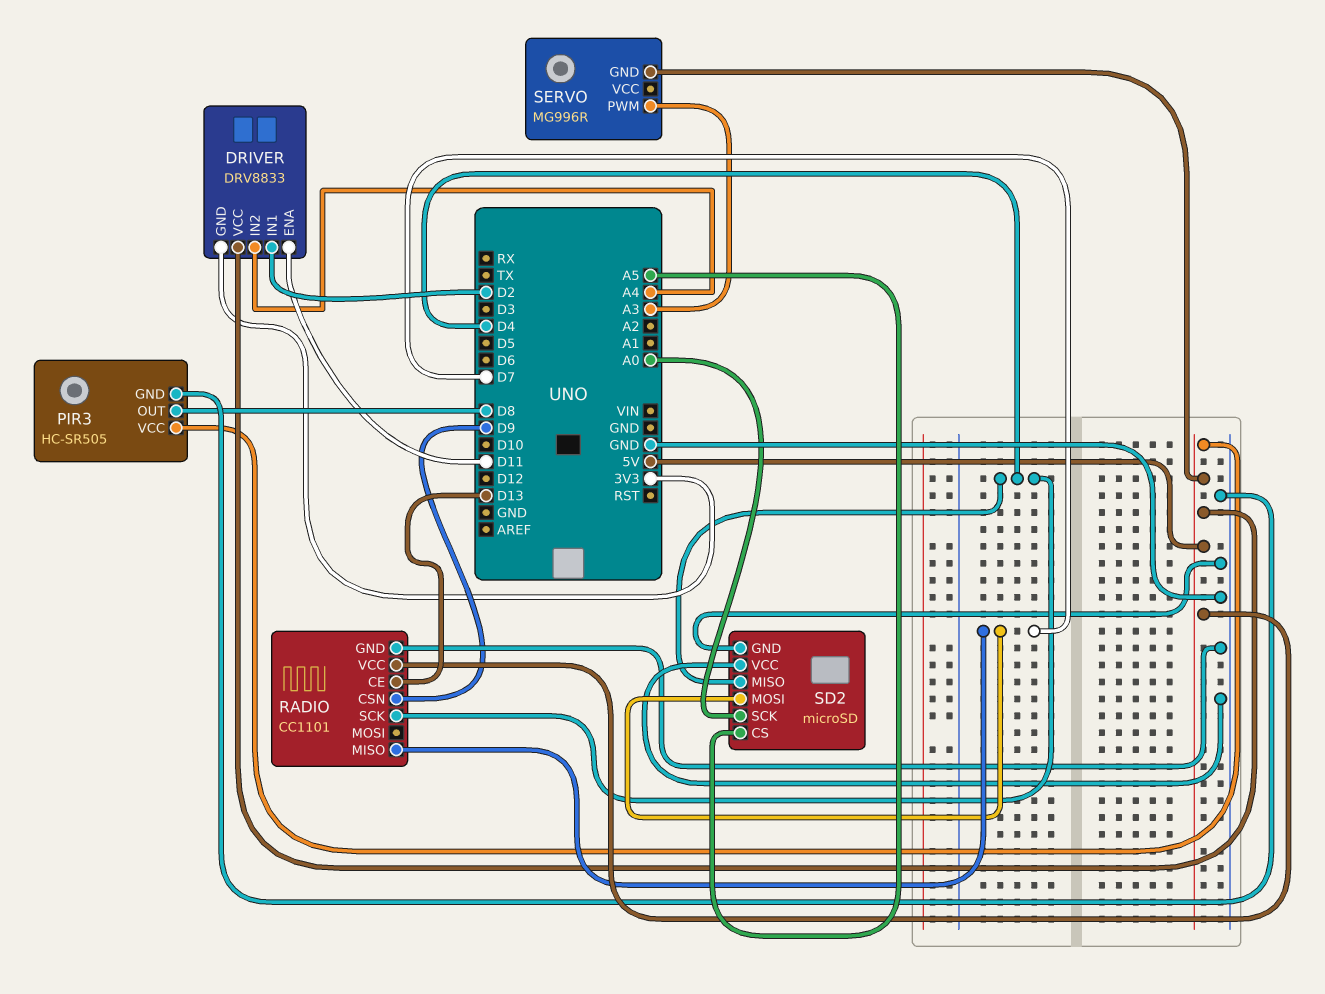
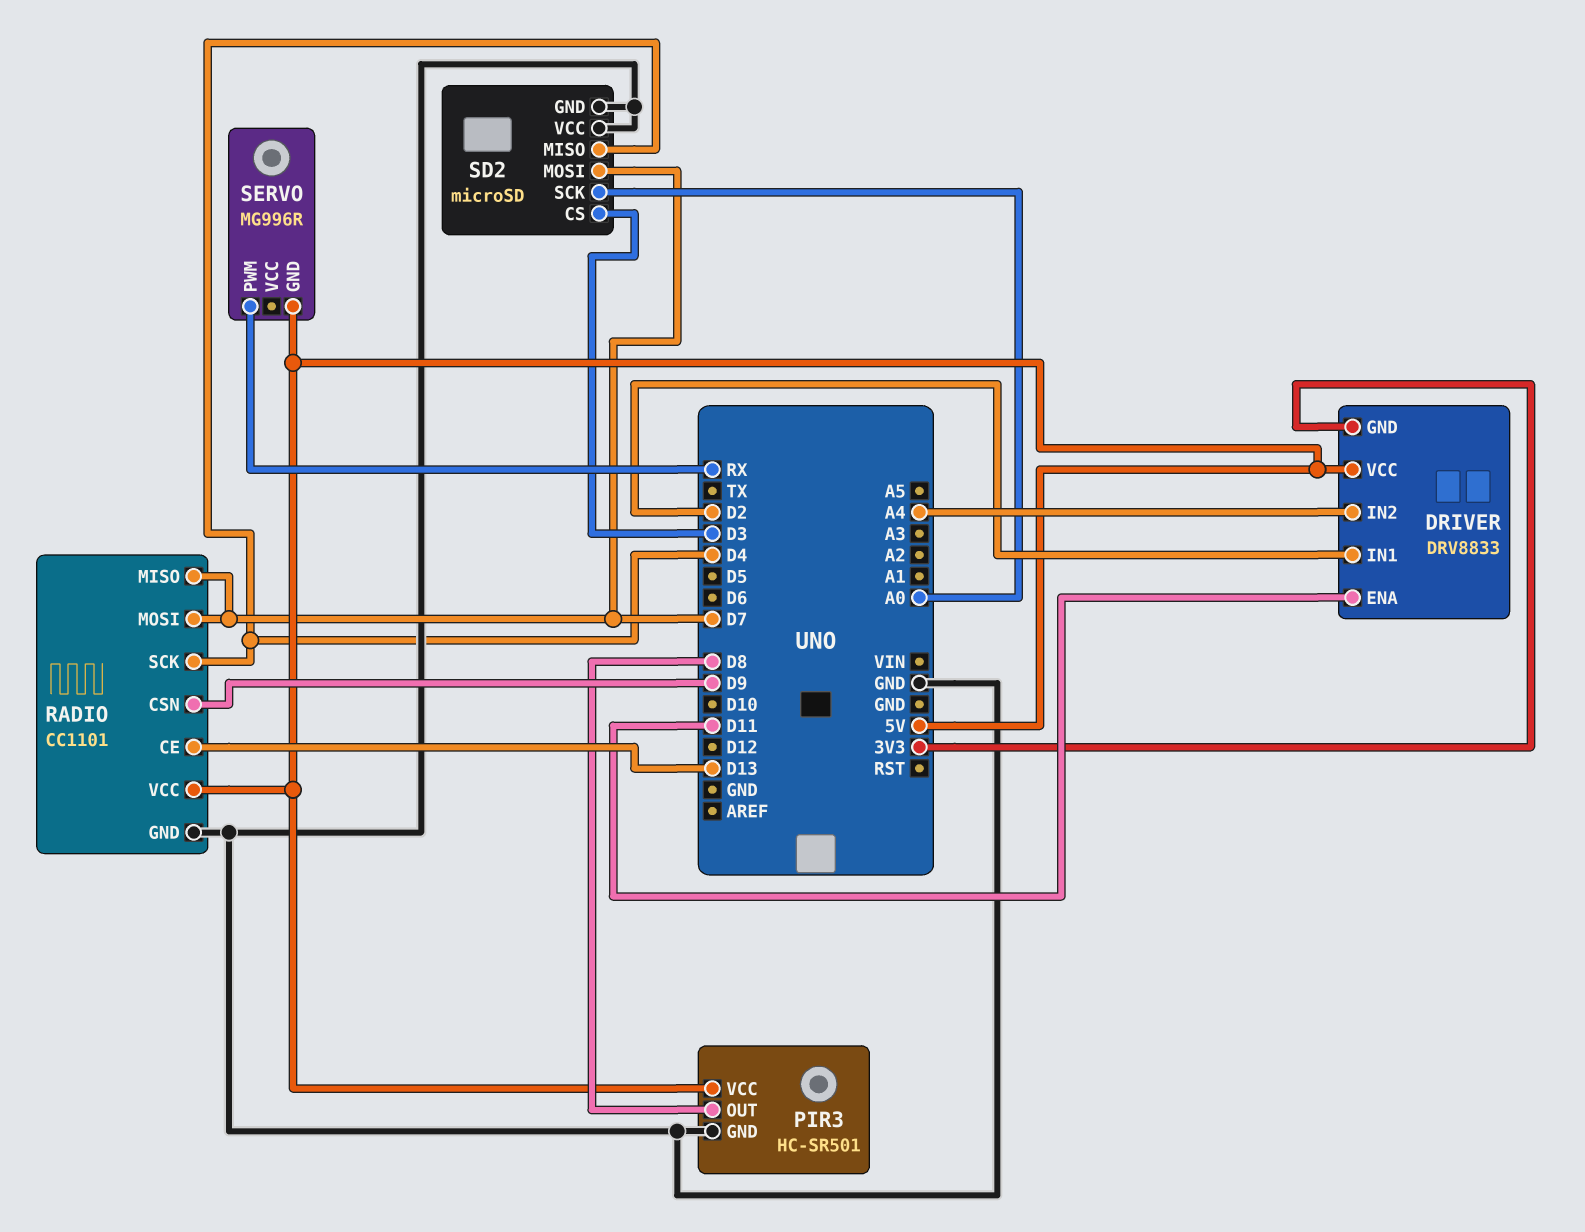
PIR3: HC-SR505 -> HC-SR501
RADIO pin MOSI: none -> D7
SD2 pin CS: A5 -> D3
SERVO pin PWM: A3 -> RX

